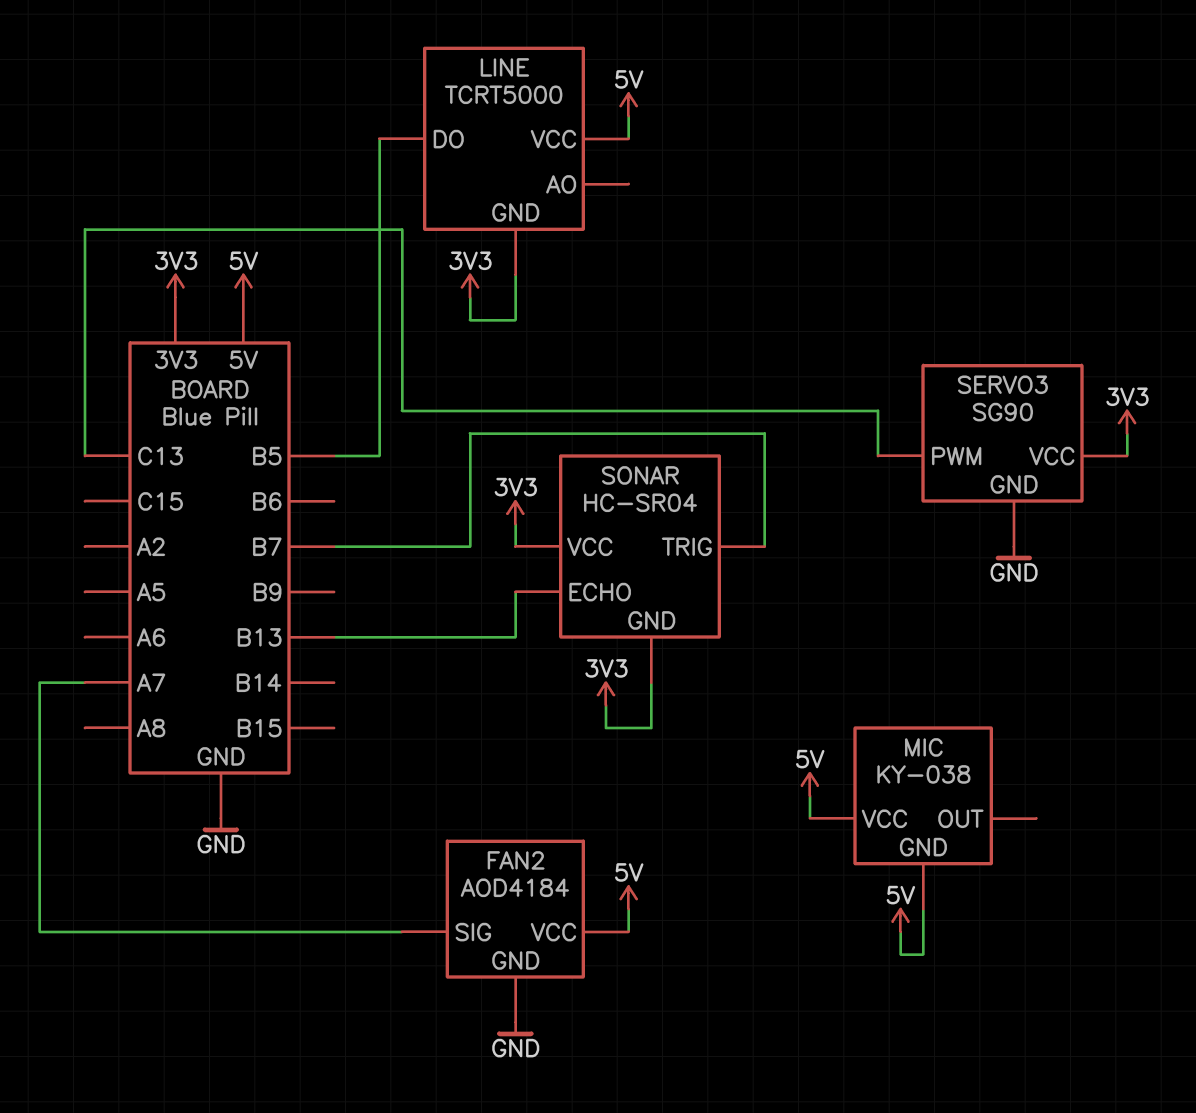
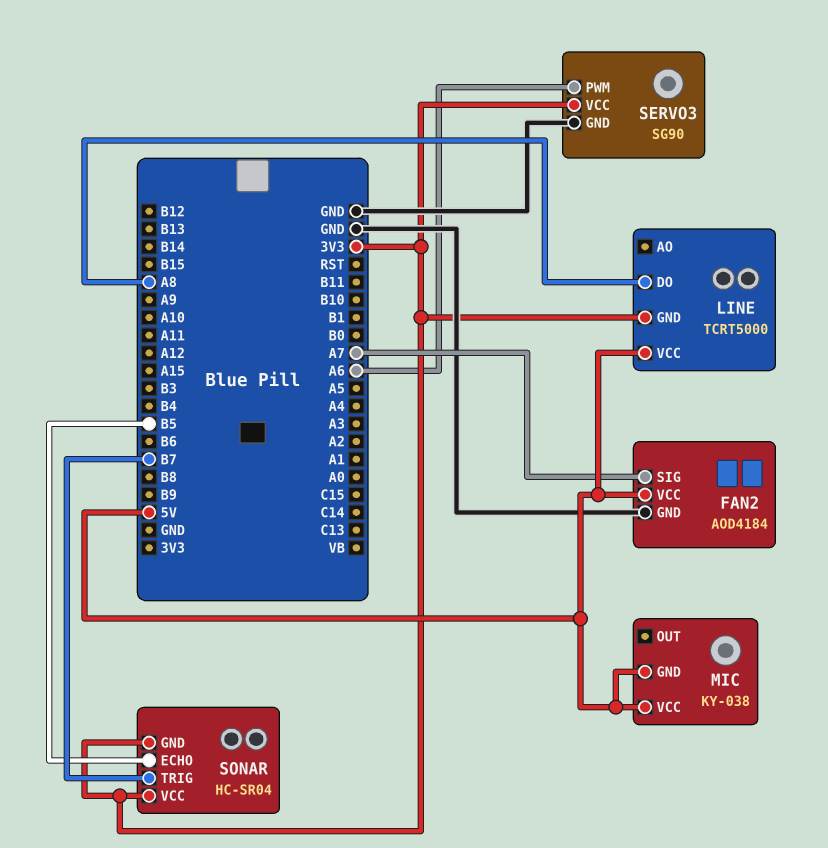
LINE pin DO: B5 -> A8
SERVO3 pin PWM: C13 -> A6
SONAR pin ECHO: B13 -> B5

